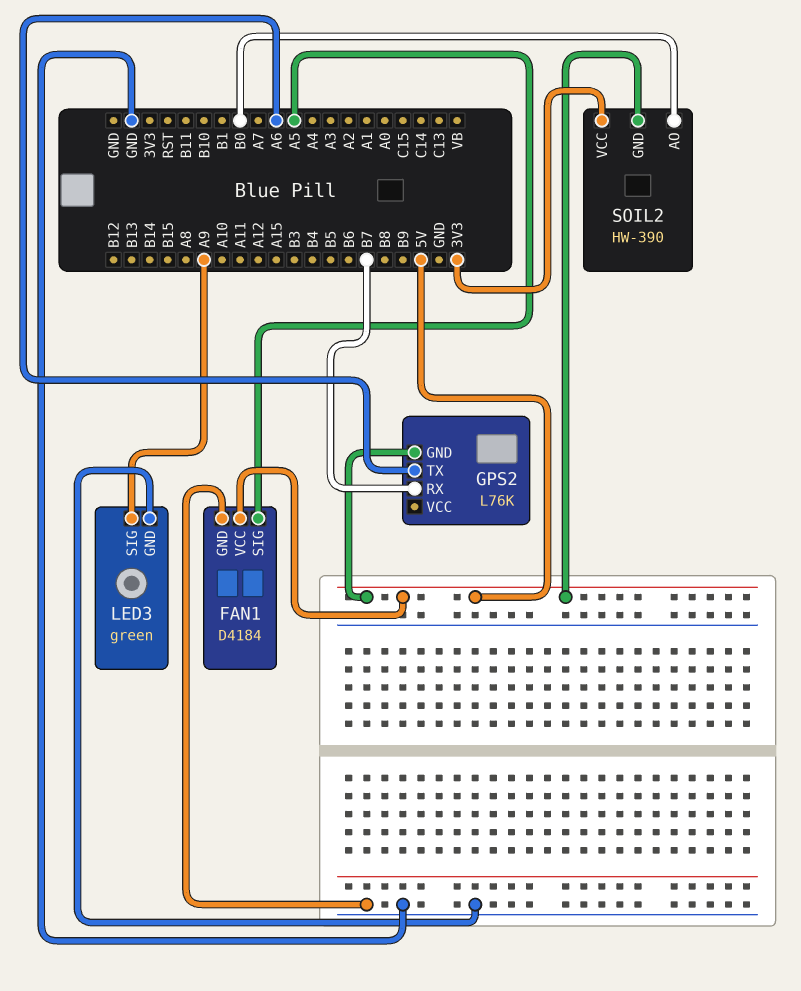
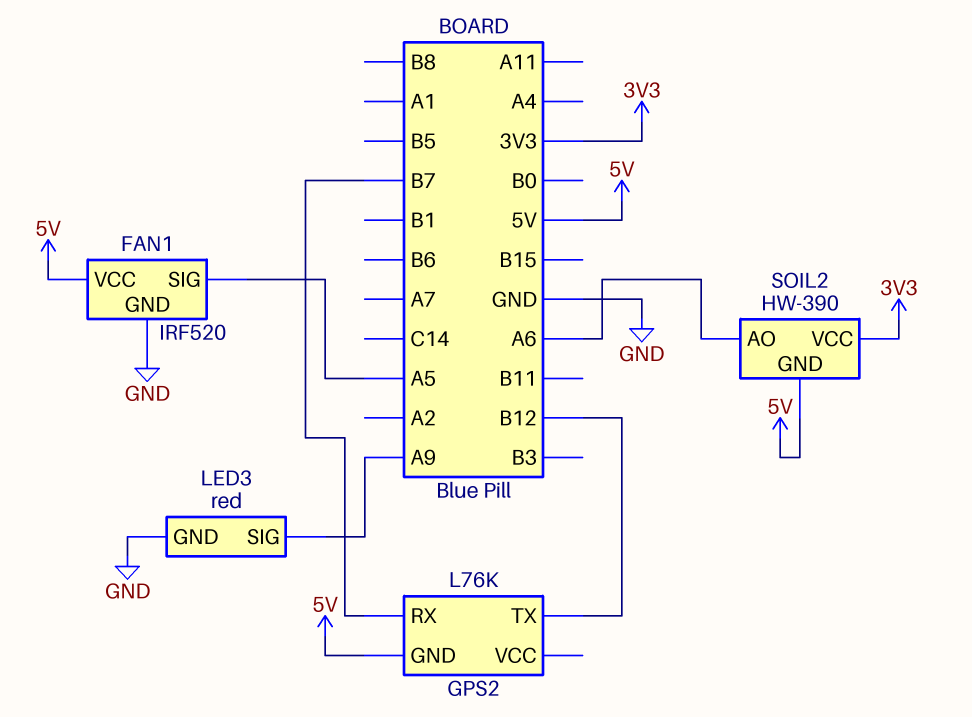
FAN1: D4184 -> IRF520
GPS2 pin TX: A6 -> B12
LED3: green -> red
SOIL2 pin AO: B0 -> A6

